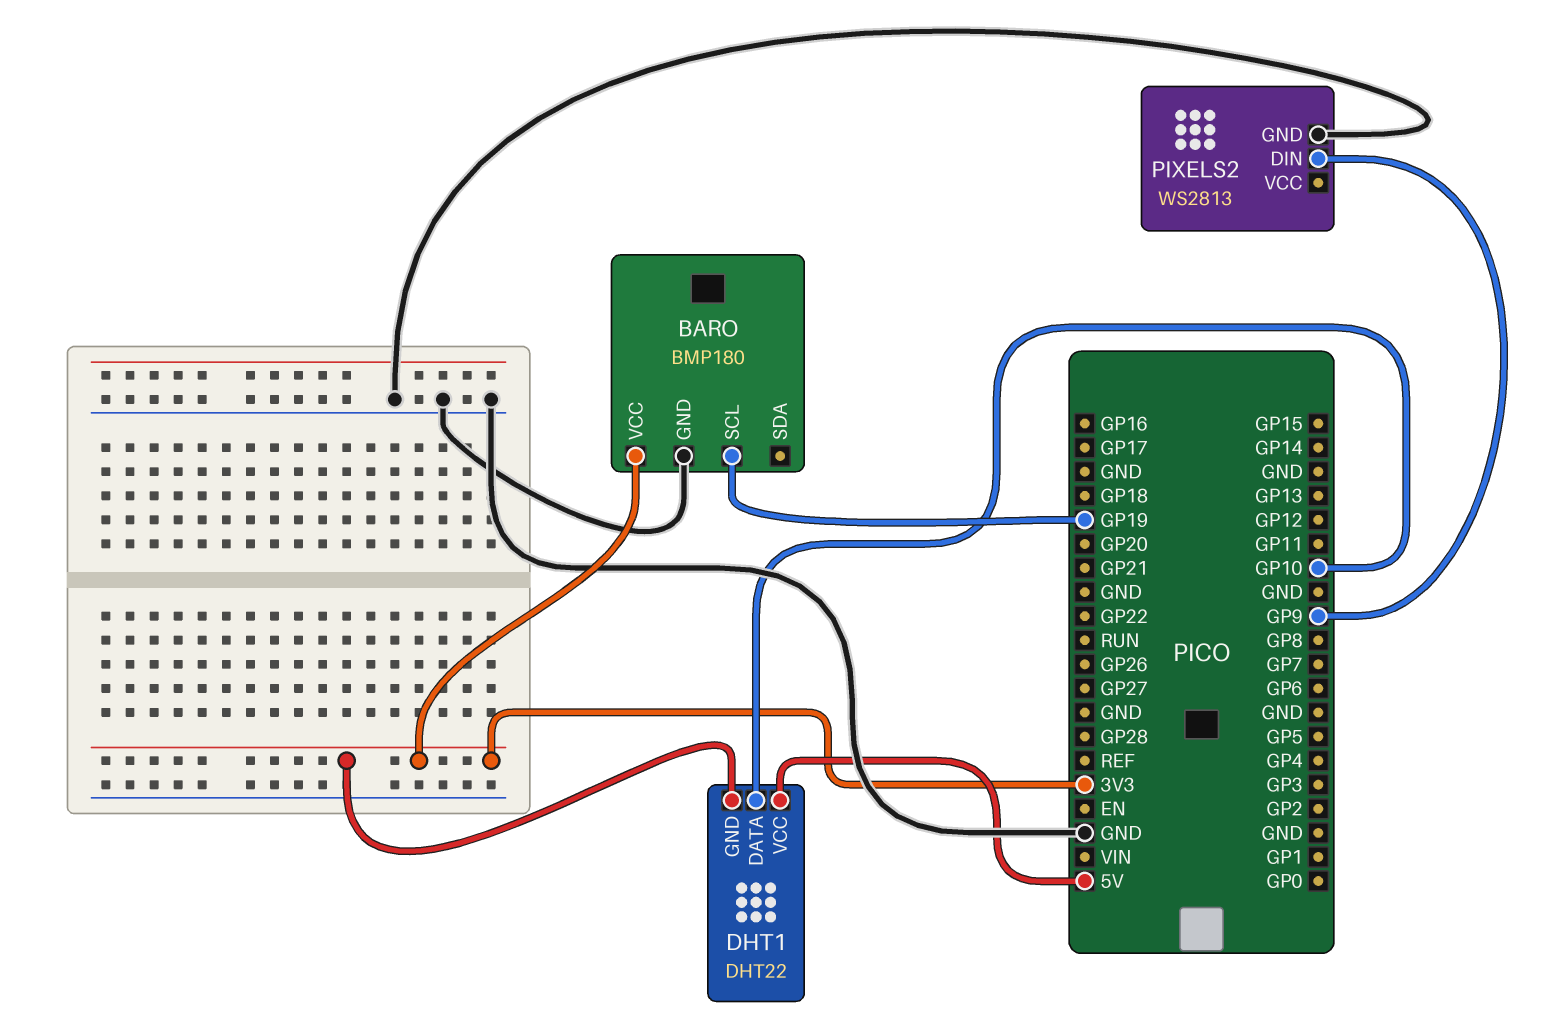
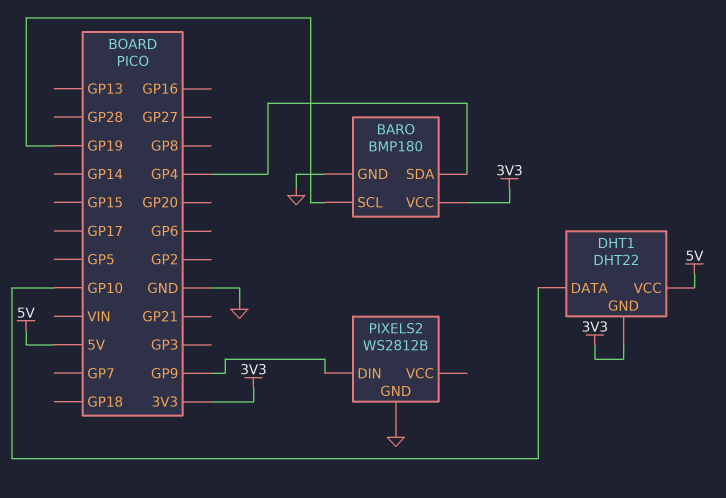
BARO pin SDA: none -> GP4
PIXELS2: WS2813 -> WS2812B

